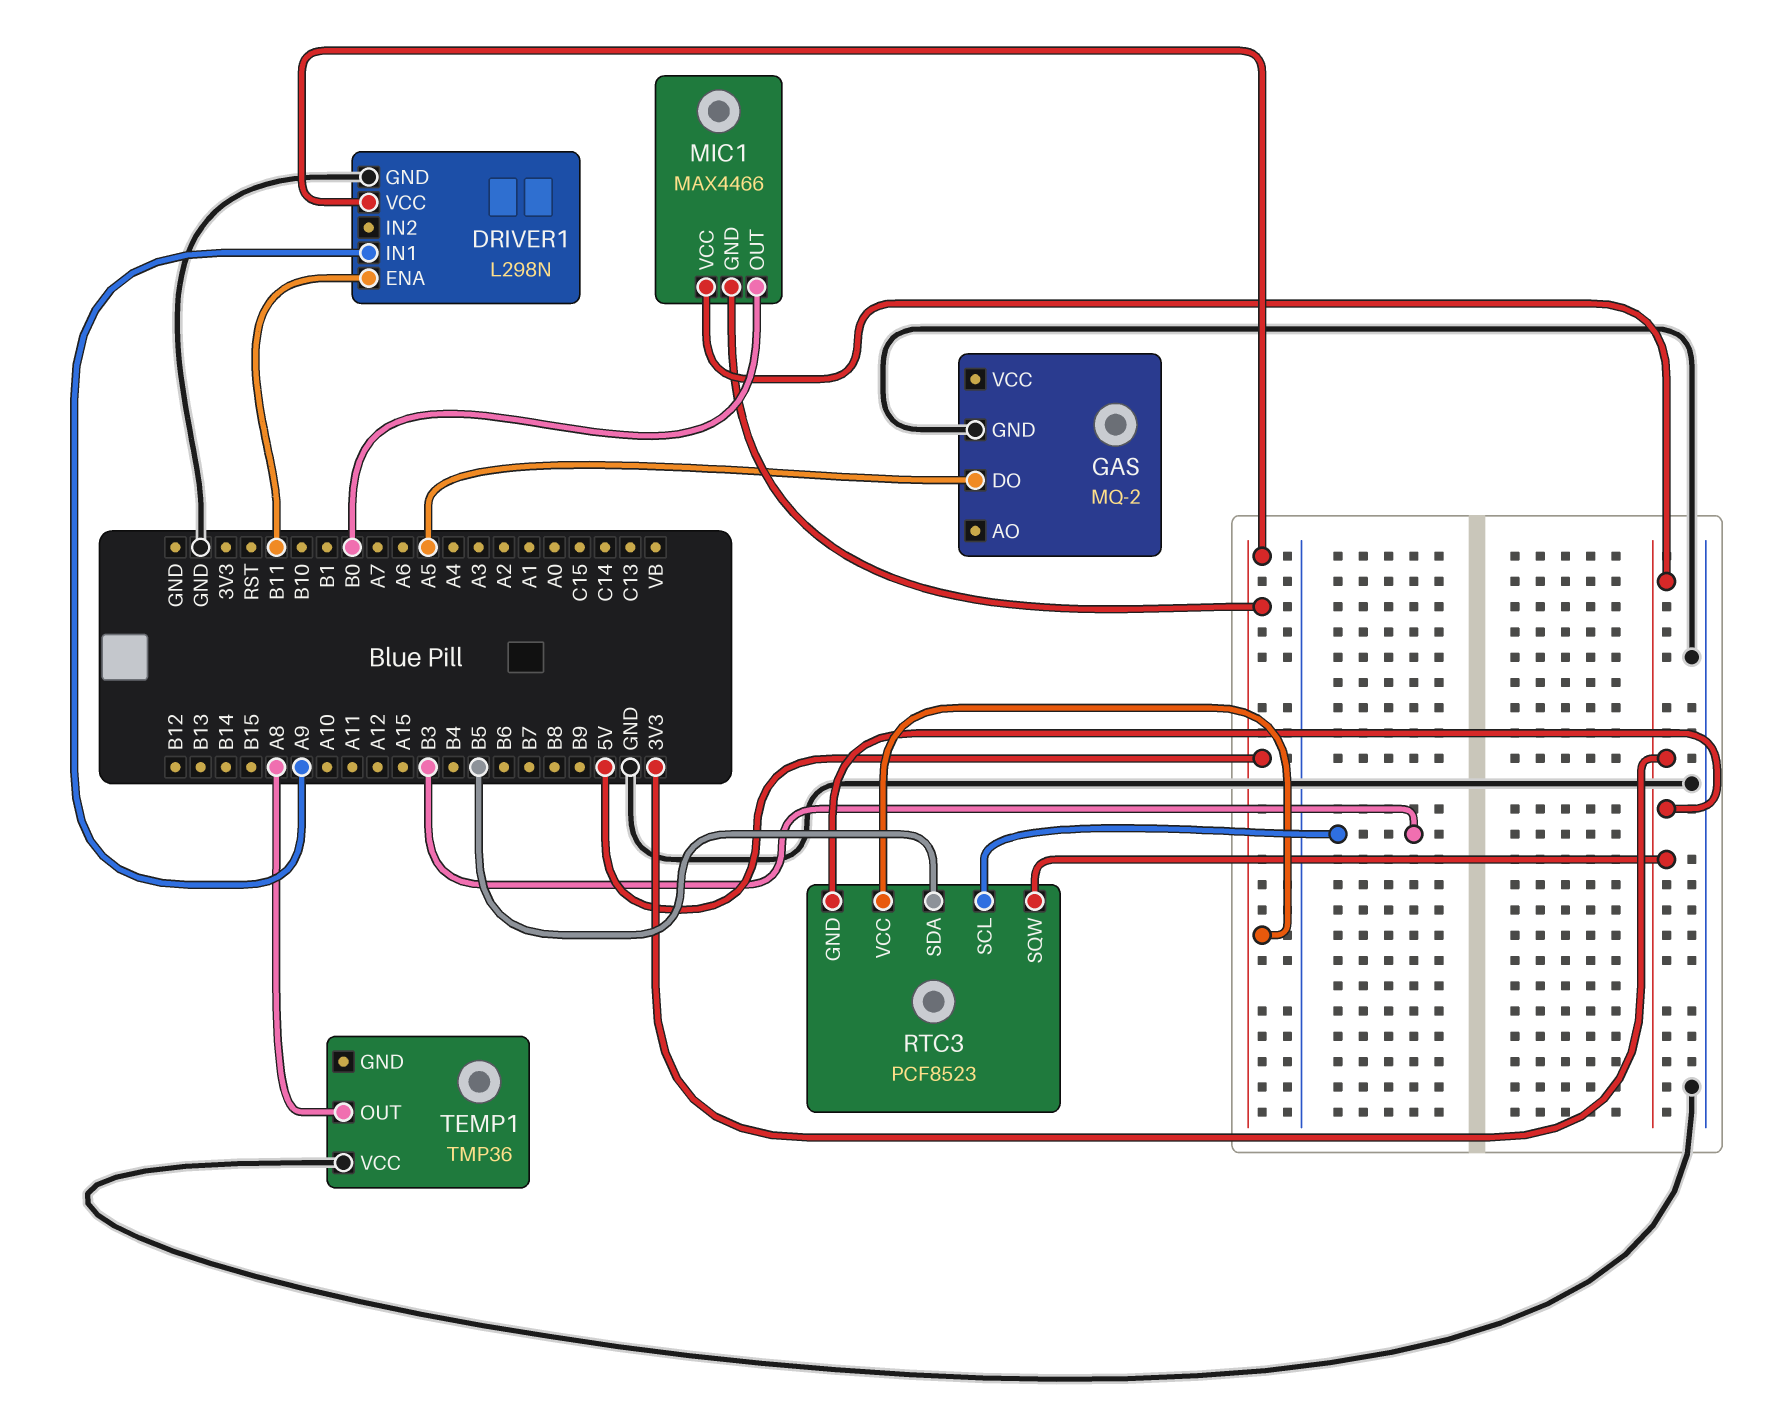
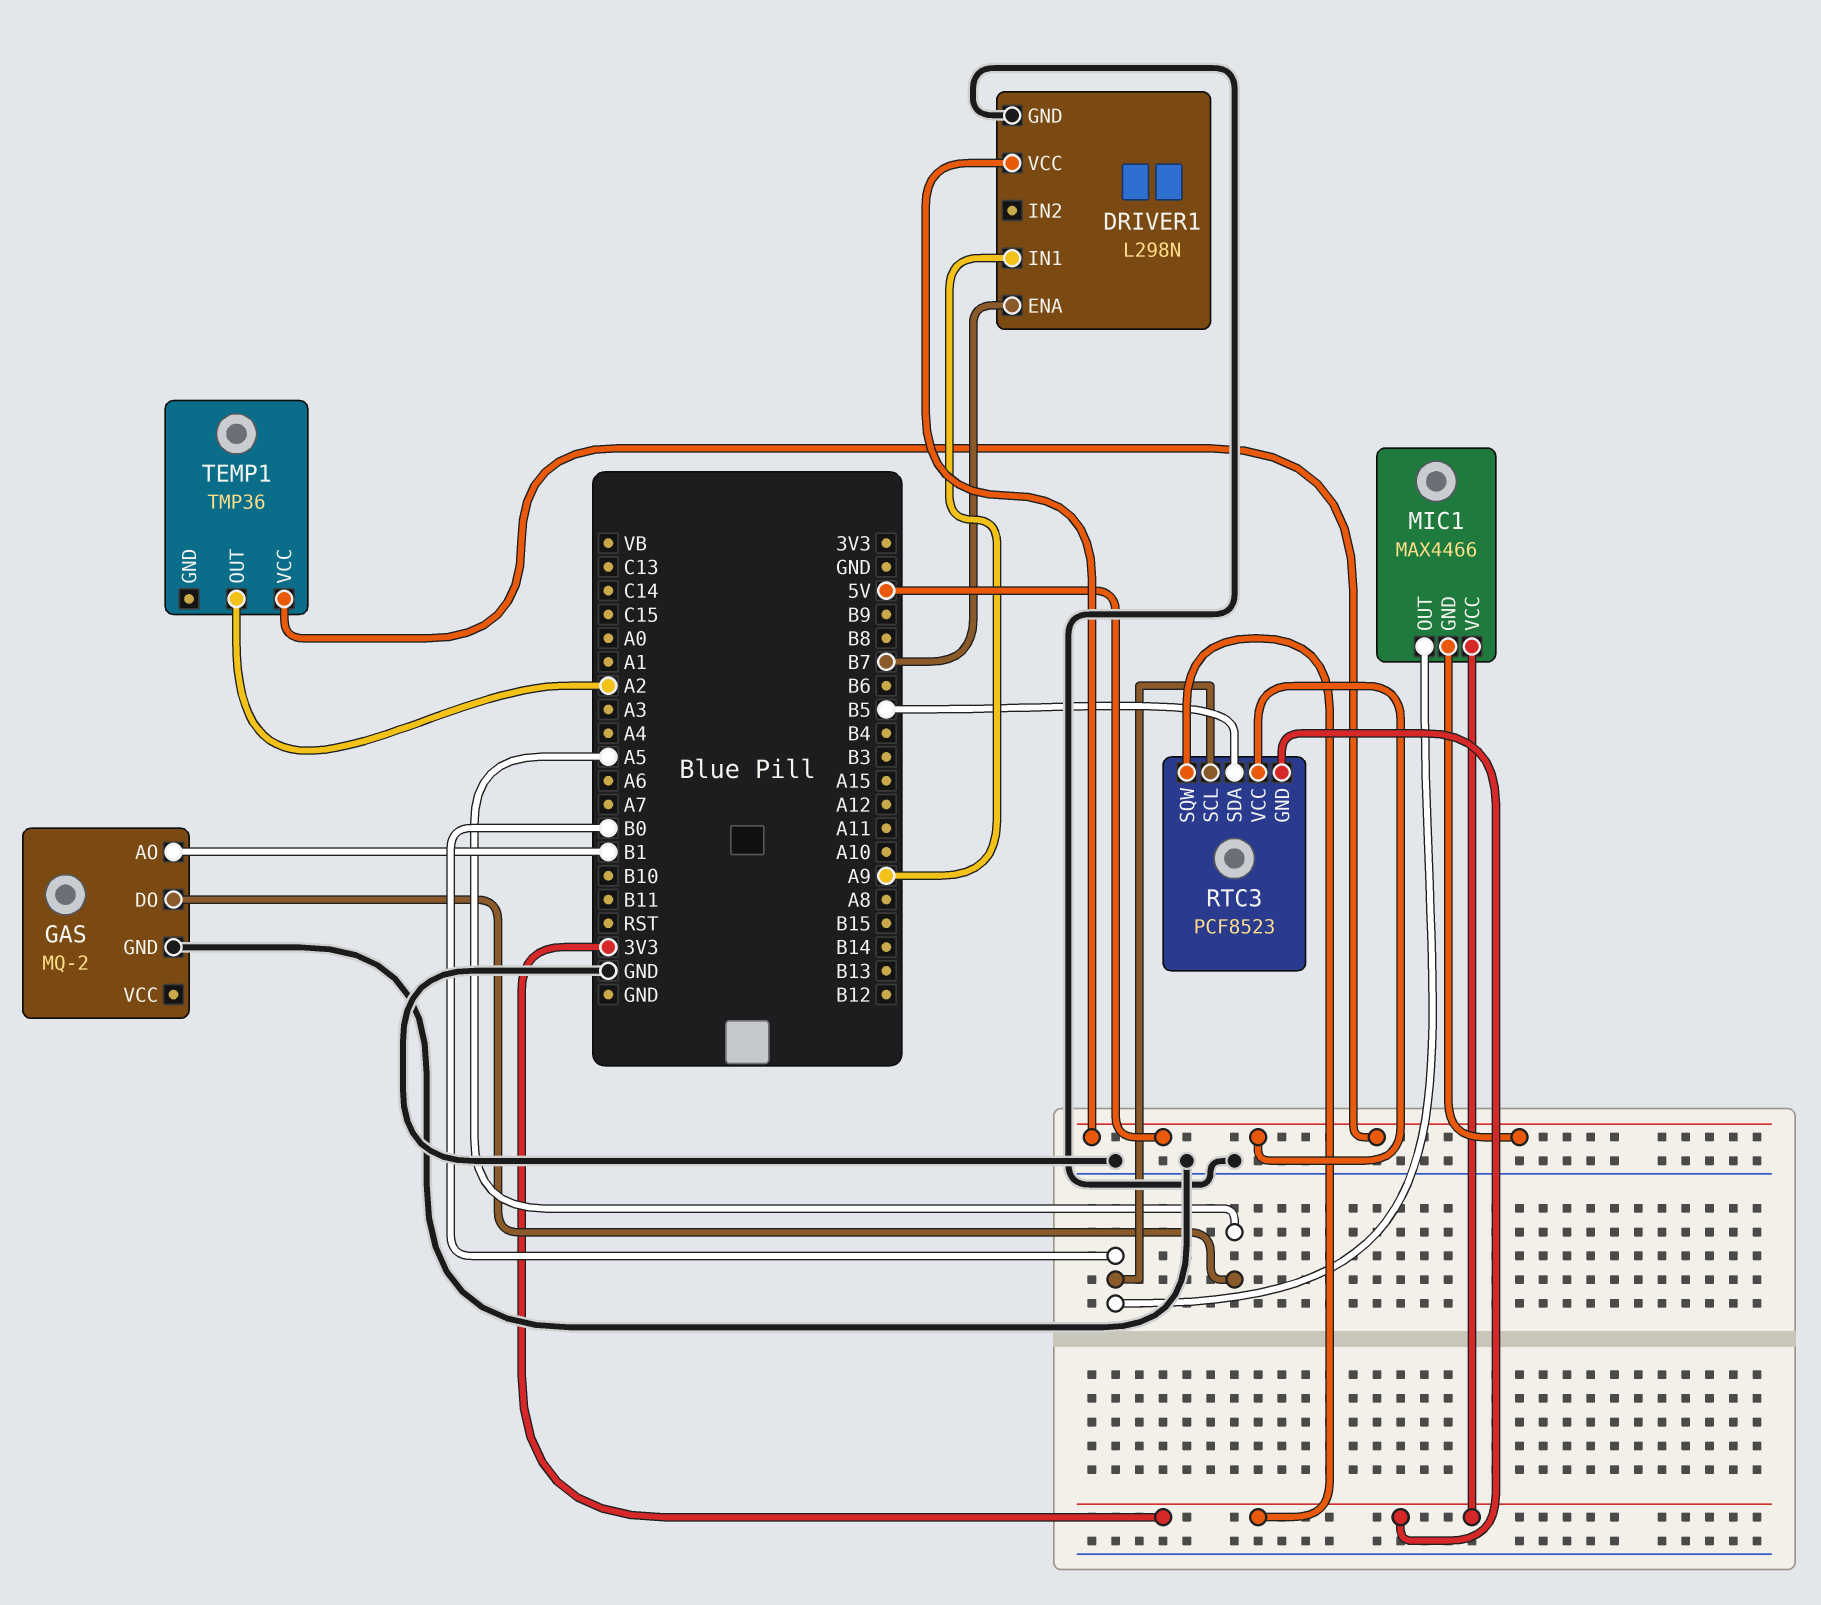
DRIVER1 pin ENA: B11 -> B7
GAS pin AO: none -> B1
RTC3 pin SCL: B3 -> B0
TEMP1 pin OUT: A8 -> A2
TEMP1 pin VCC: GND -> 5V

